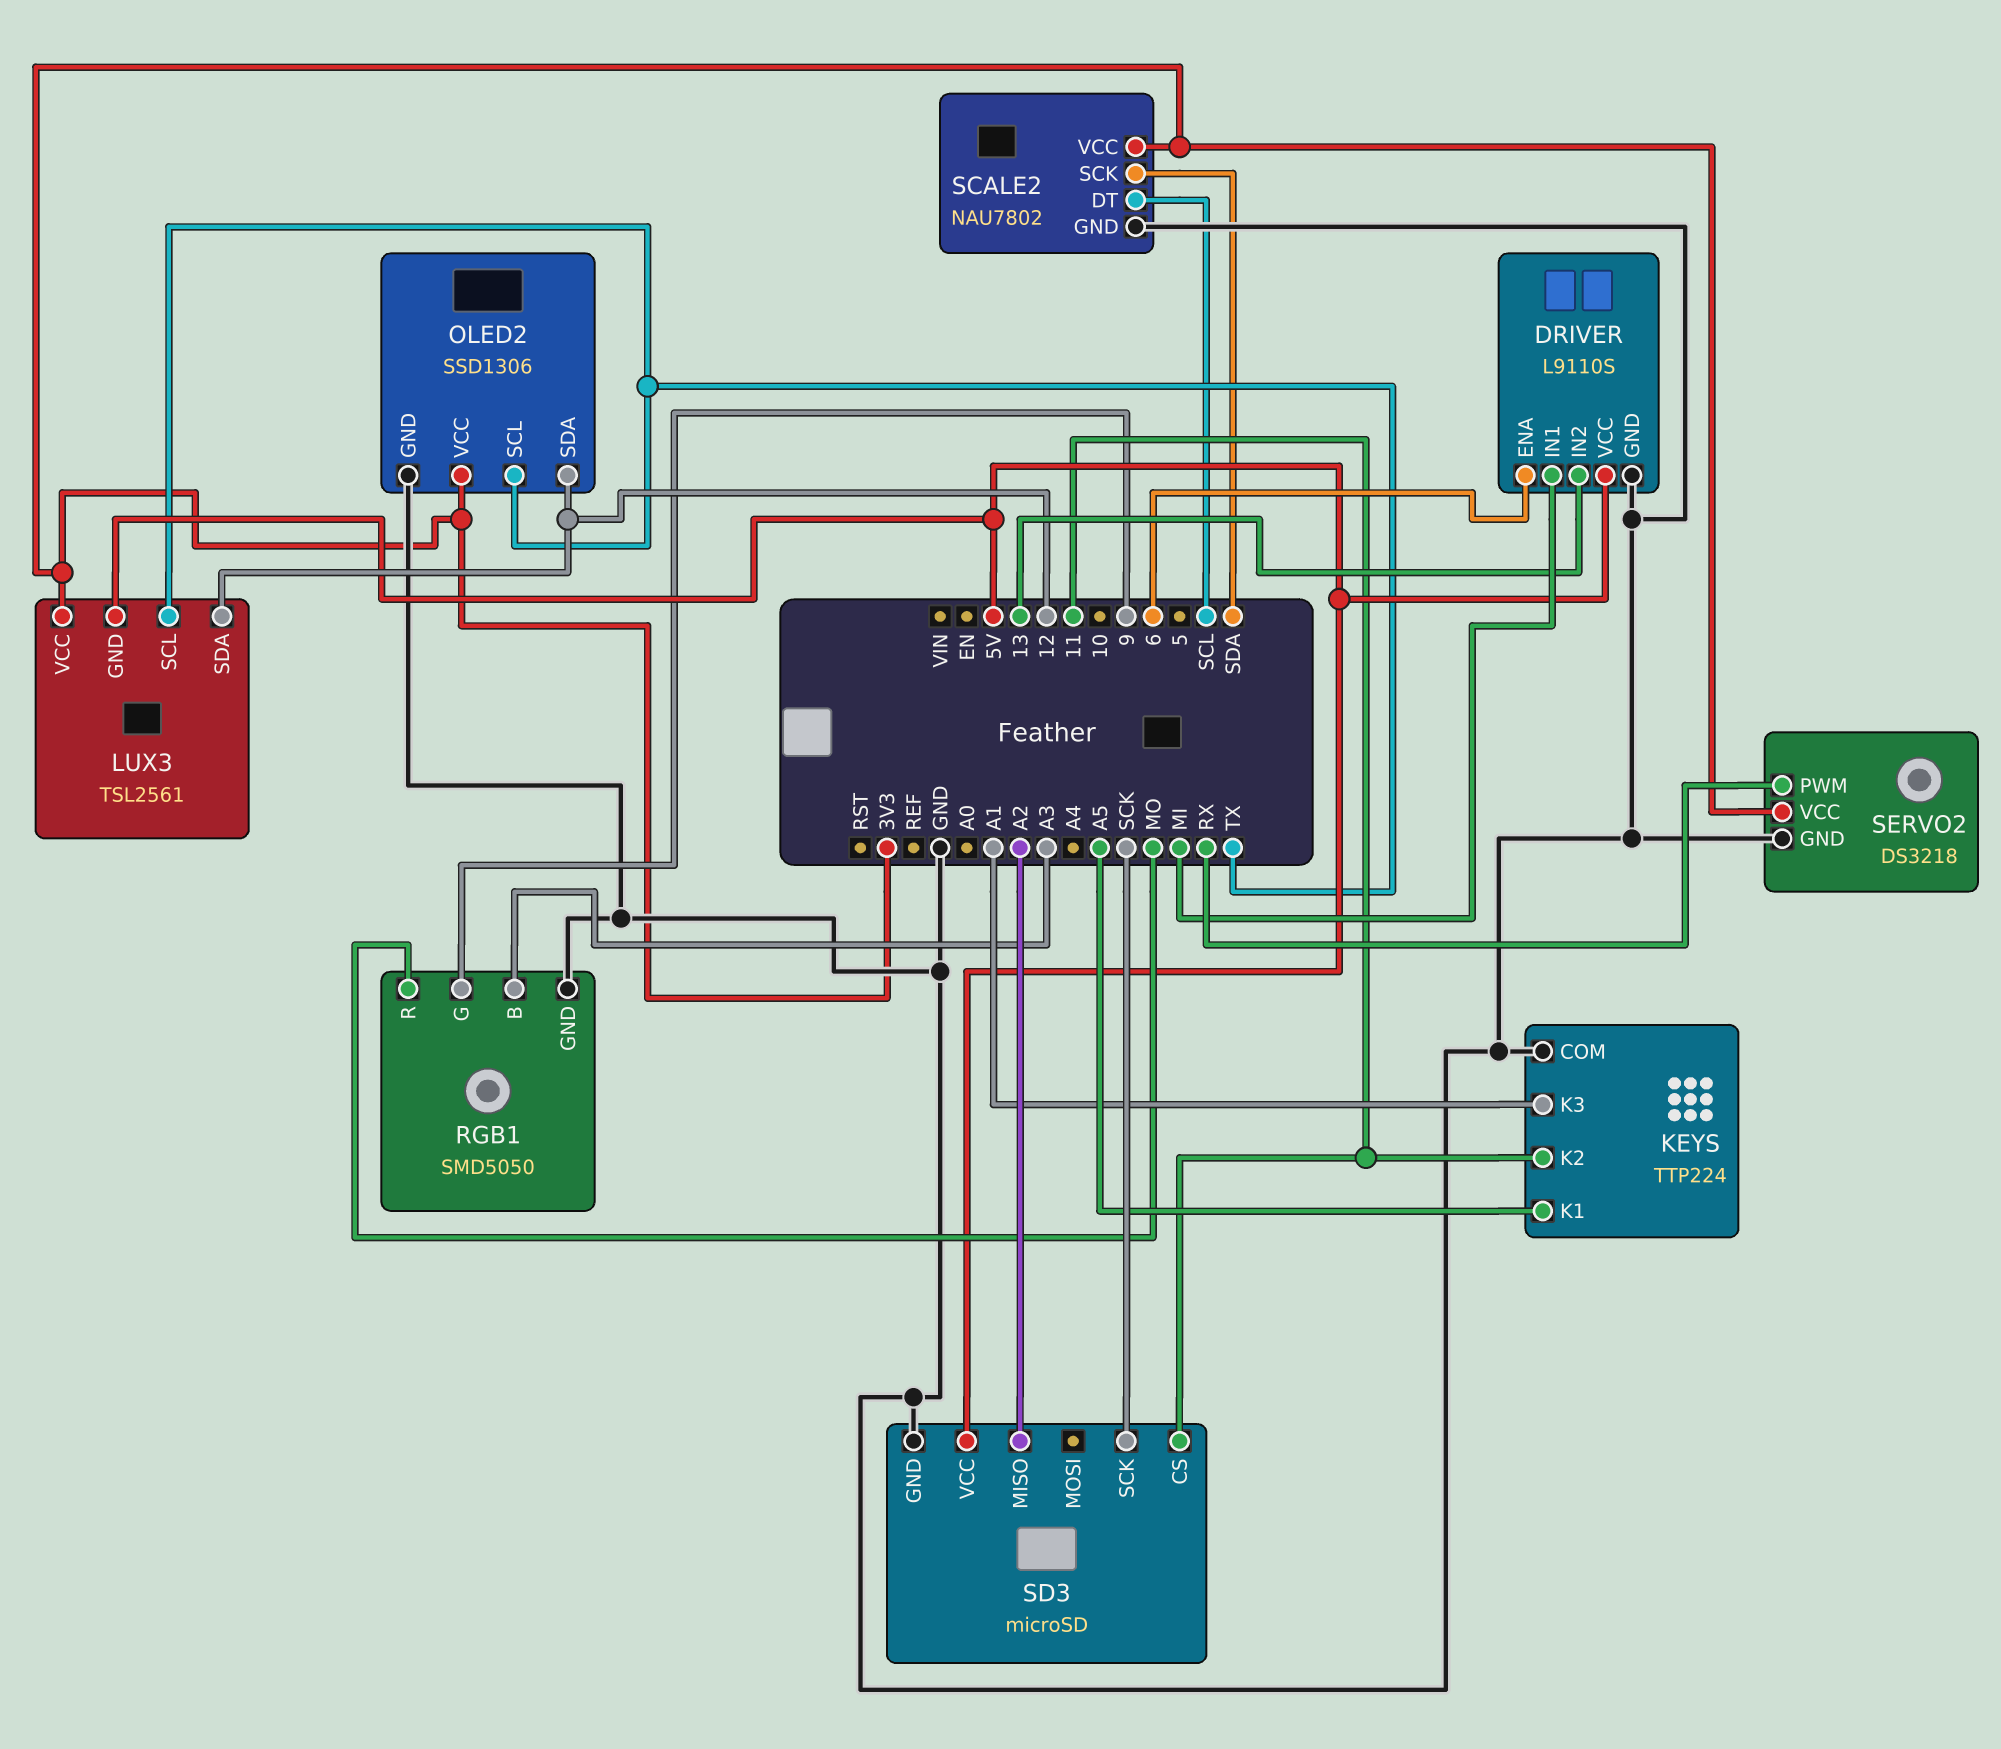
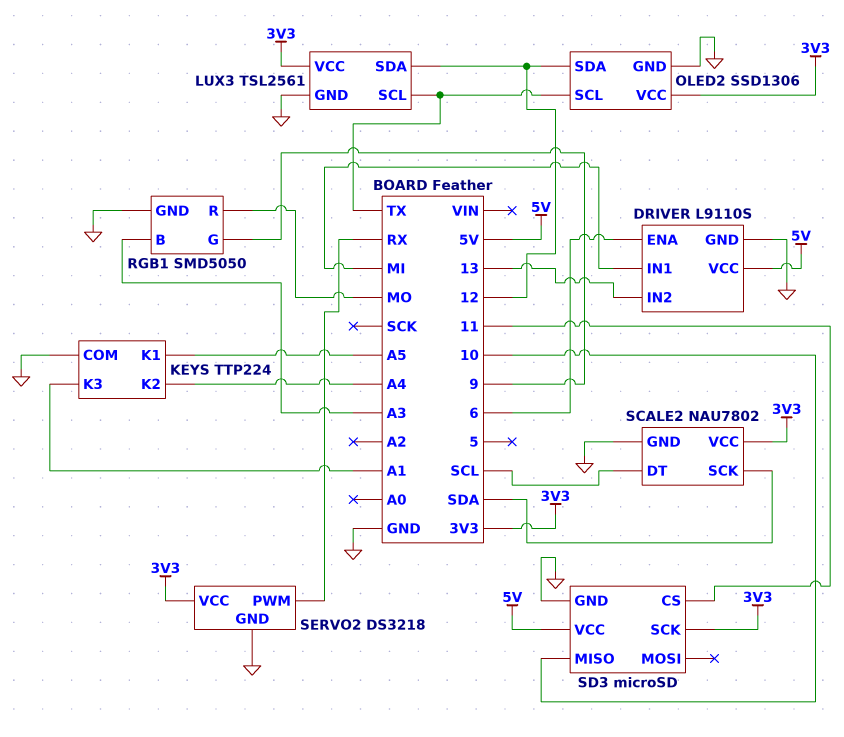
KEYS pin K2: 11 -> A4
LUX3 pin GND: 5V -> GND
SD3 pin MISO: A2 -> 10
SD3 pin SCK: SCK -> 3V3

